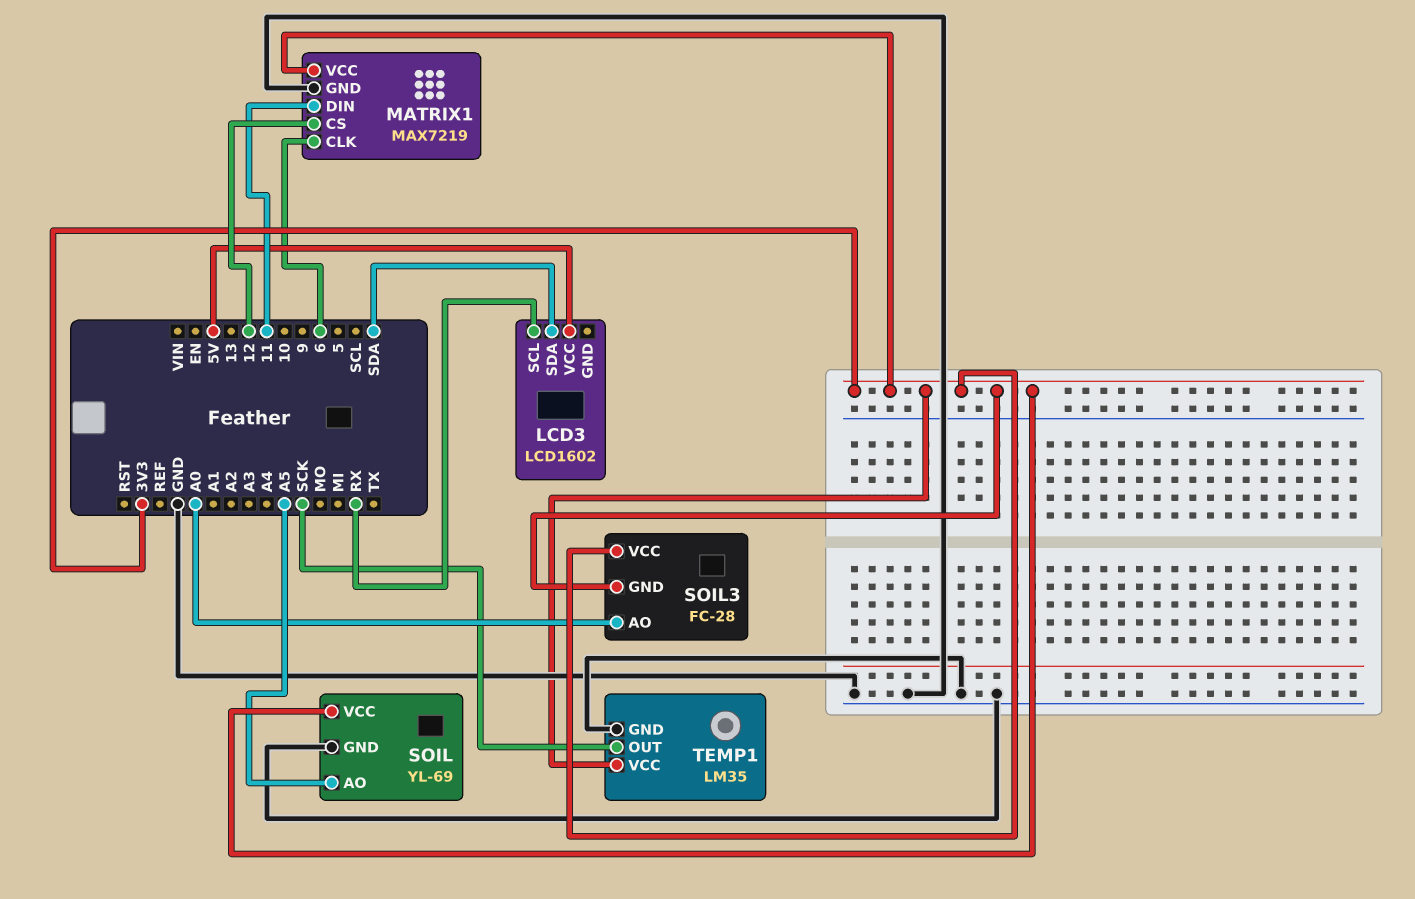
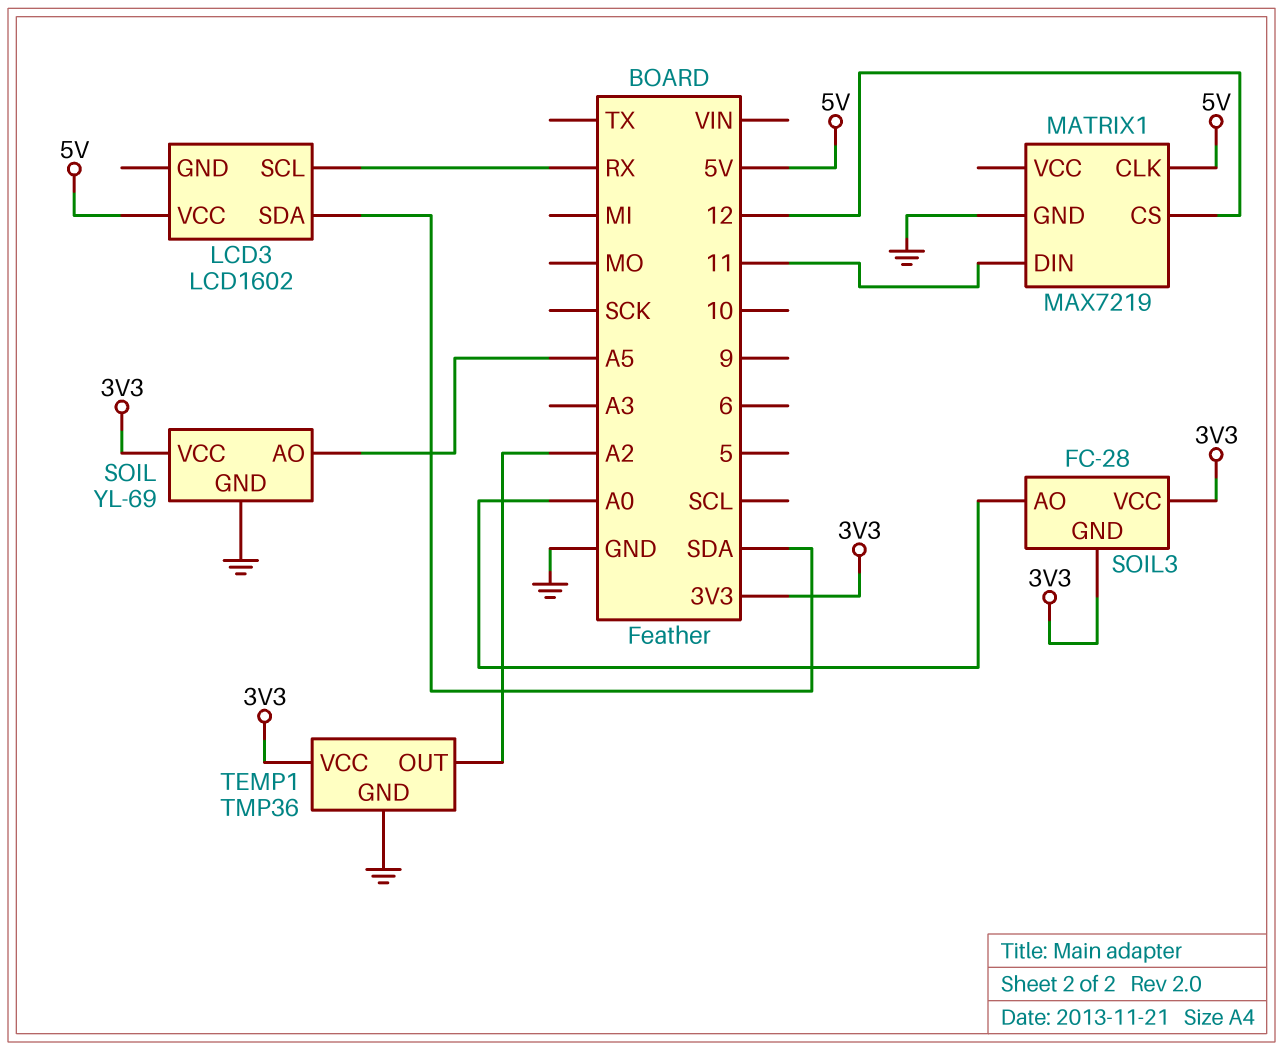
MATRIX1 pin CLK: 6 -> 5V
MATRIX1 pin VCC: 3V3 -> none
TEMP1: LM35 -> TMP36
TEMP1 pin OUT: SCK -> A2

